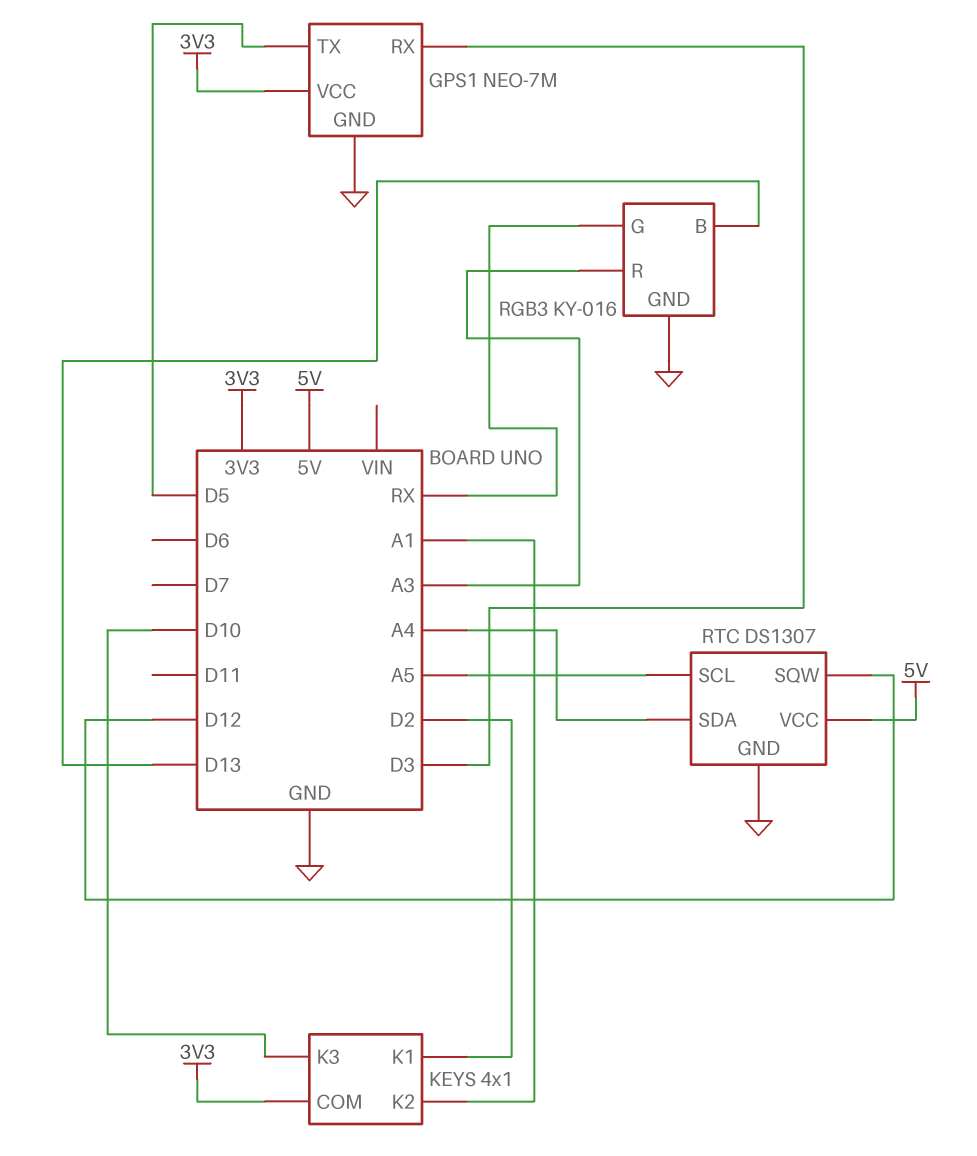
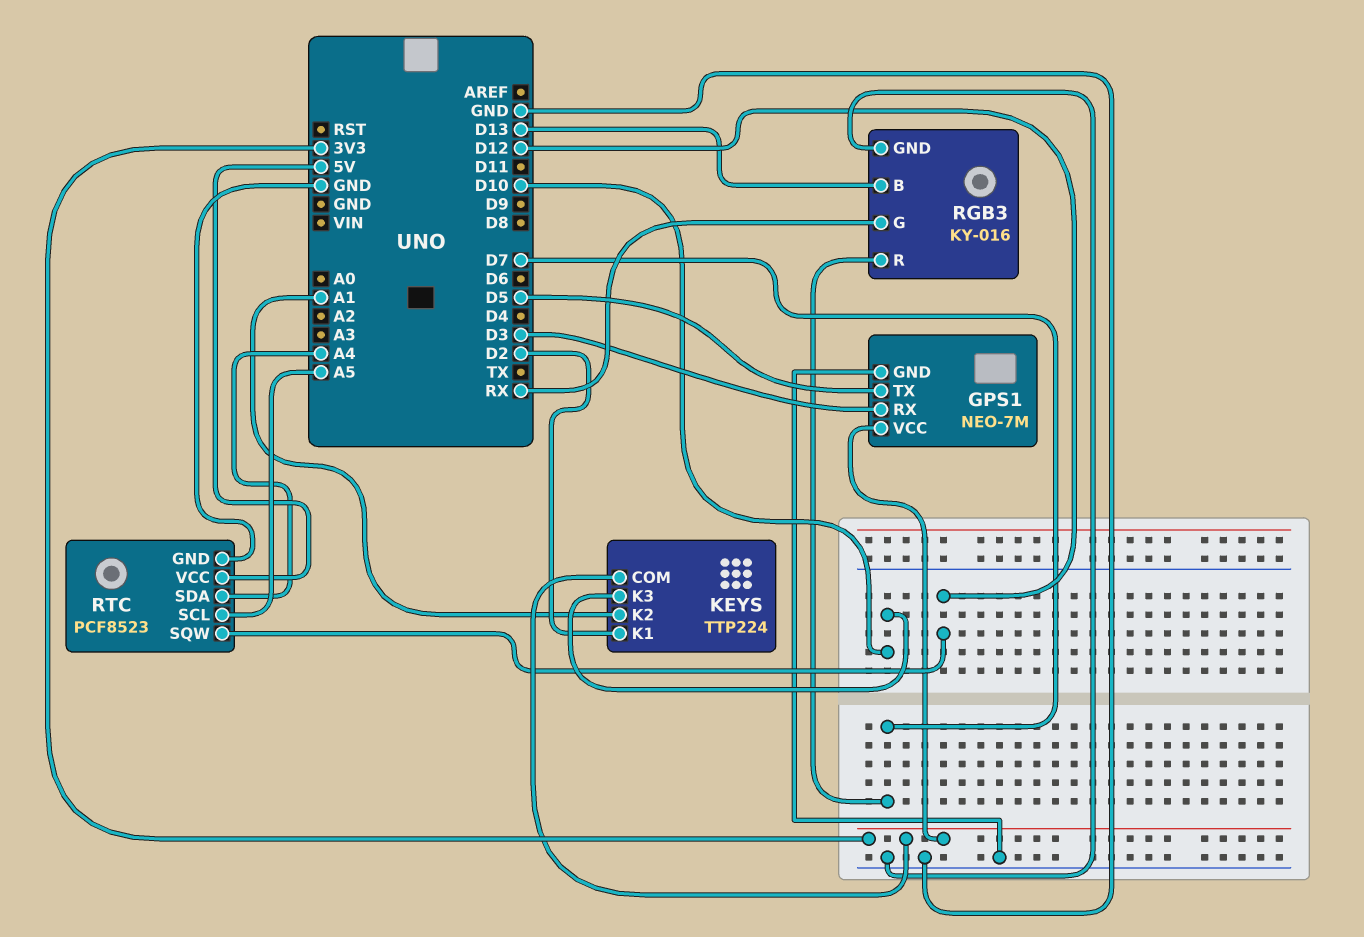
KEYS: 4x1 -> TTP224
RGB3 pin R: A3 -> D7
RTC: DS1307 -> PCF8523

